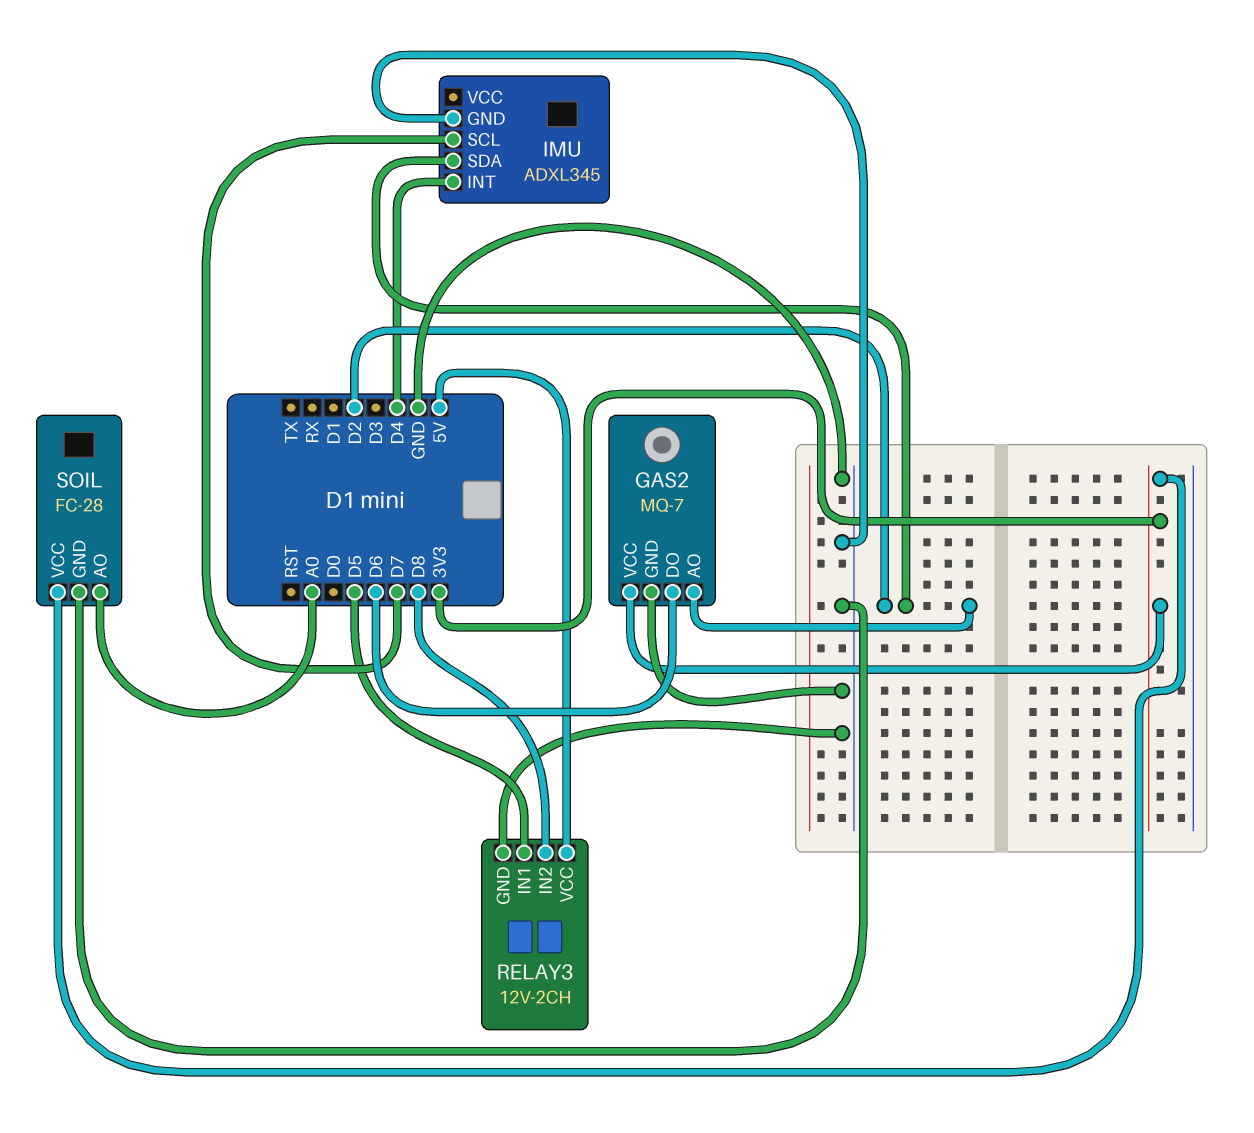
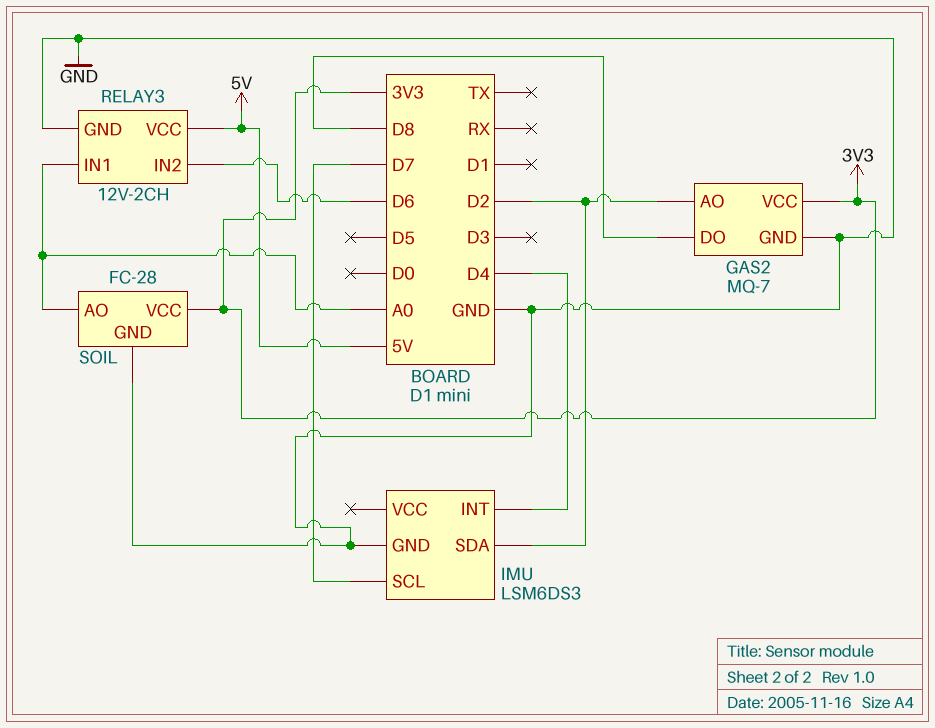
GAS2 pin DO: D6 -> D8
IMU: ADXL345 -> LSM6DS3
RELAY3 pin IN1: D5 -> A0
RELAY3 pin IN2: D8 -> D6

